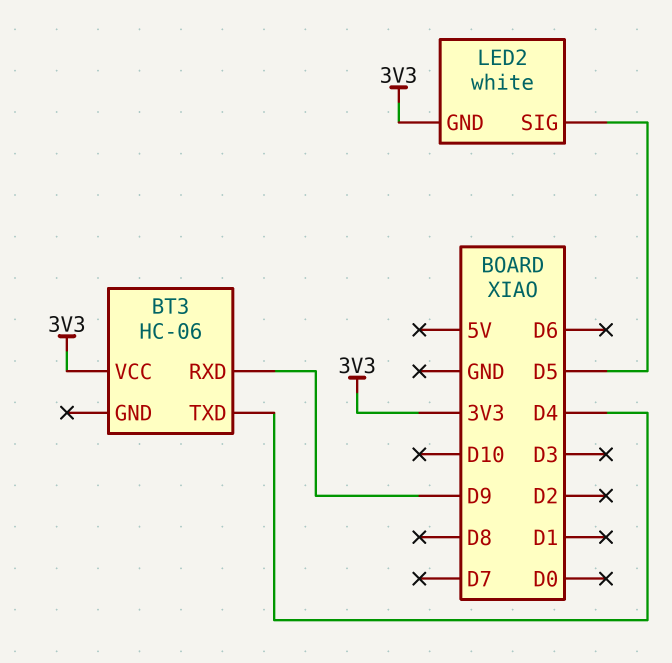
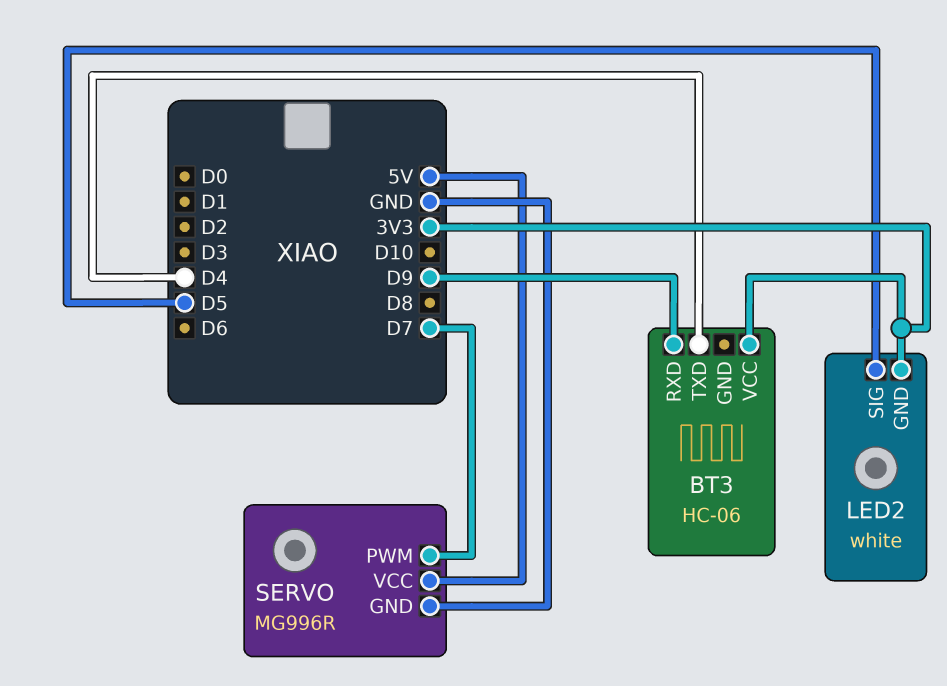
SERVO: none -> MG996R
SERVO pin GND: none -> GND
SERVO pin PWM: none -> D7
SERVO pin VCC: none -> 5V

